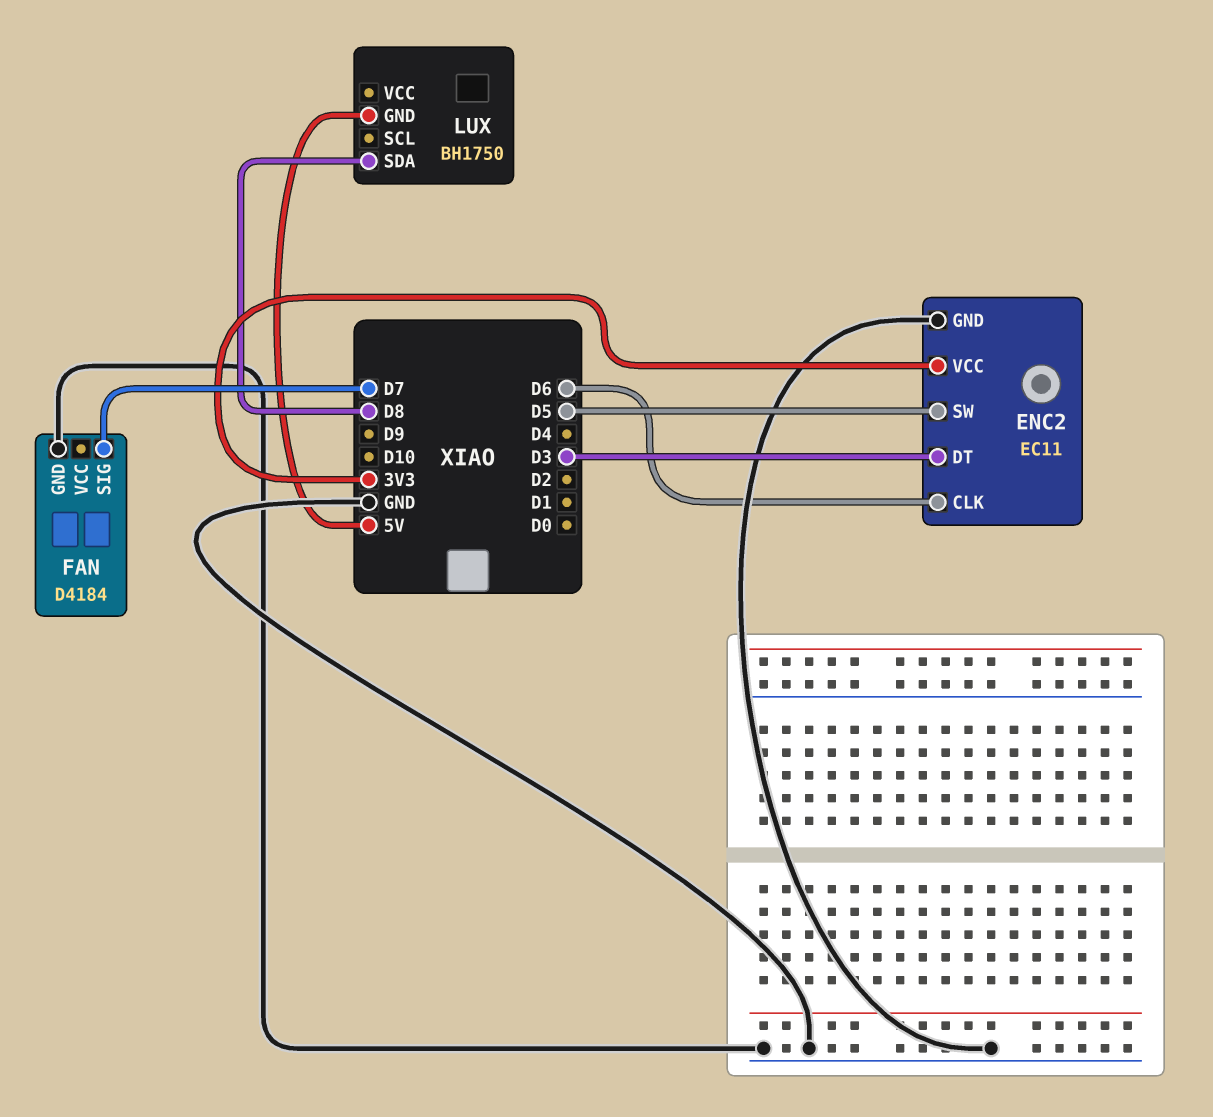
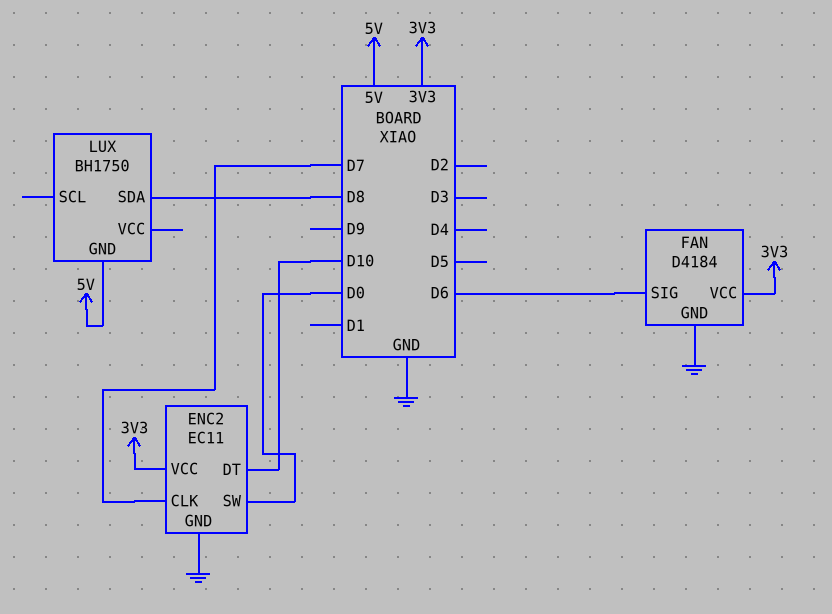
ENC2 pin CLK: D6 -> D7
ENC2 pin DT: D3 -> D10
ENC2 pin SW: D5 -> D0
FAN pin SIG: D7 -> D6
FAN pin VCC: none -> 3V3

